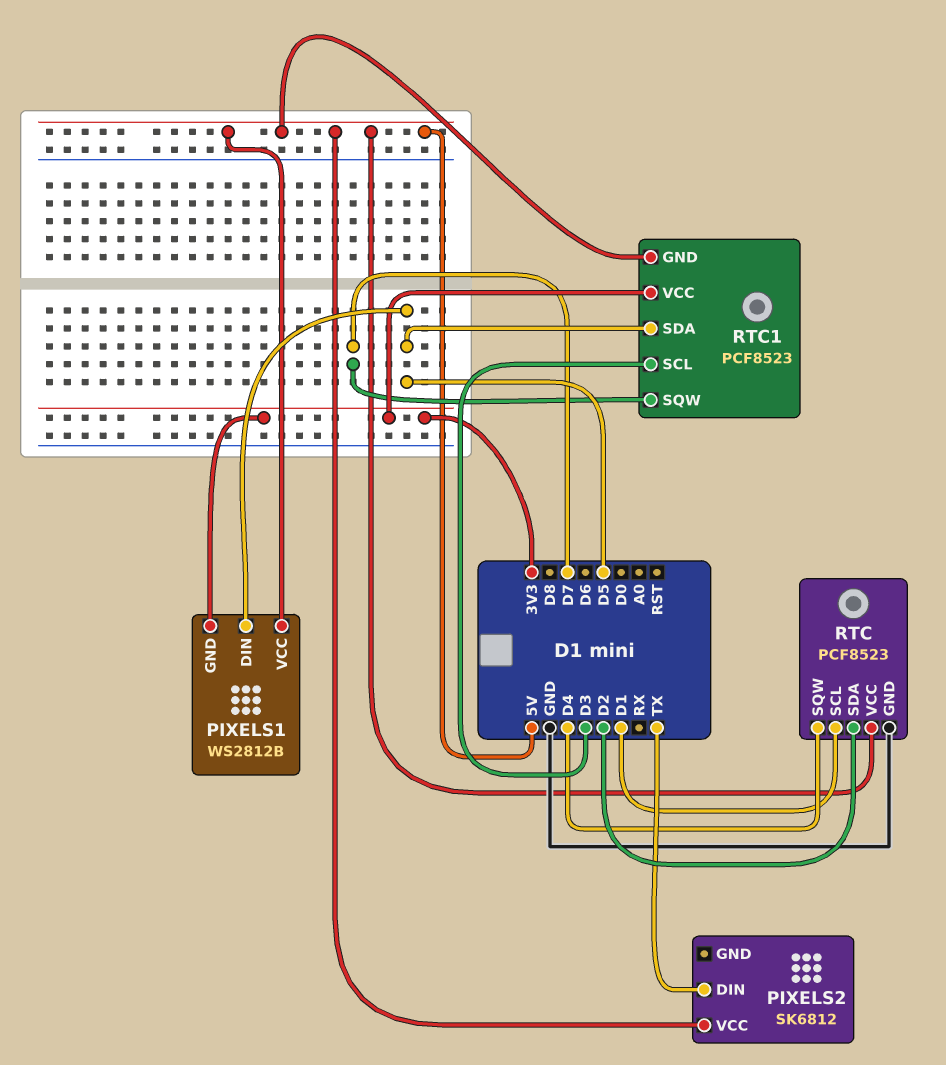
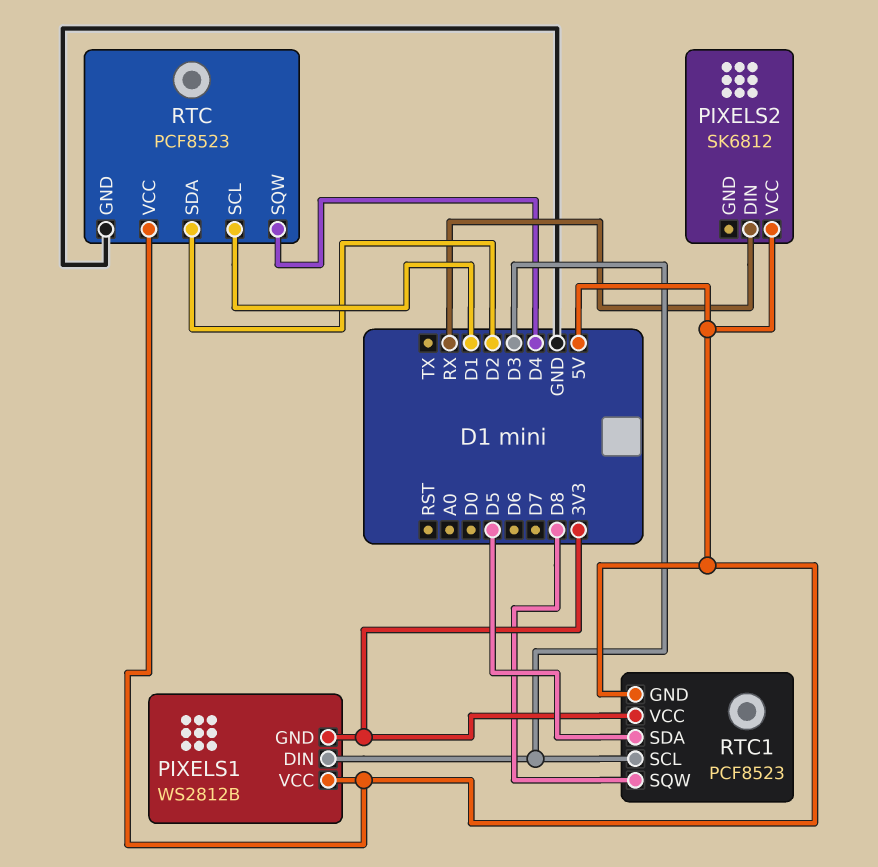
PIXELS1 pin DIN: D5 -> D3
PIXELS2 pin DIN: TX -> RX
RTC1 pin SQW: D7 -> D8

